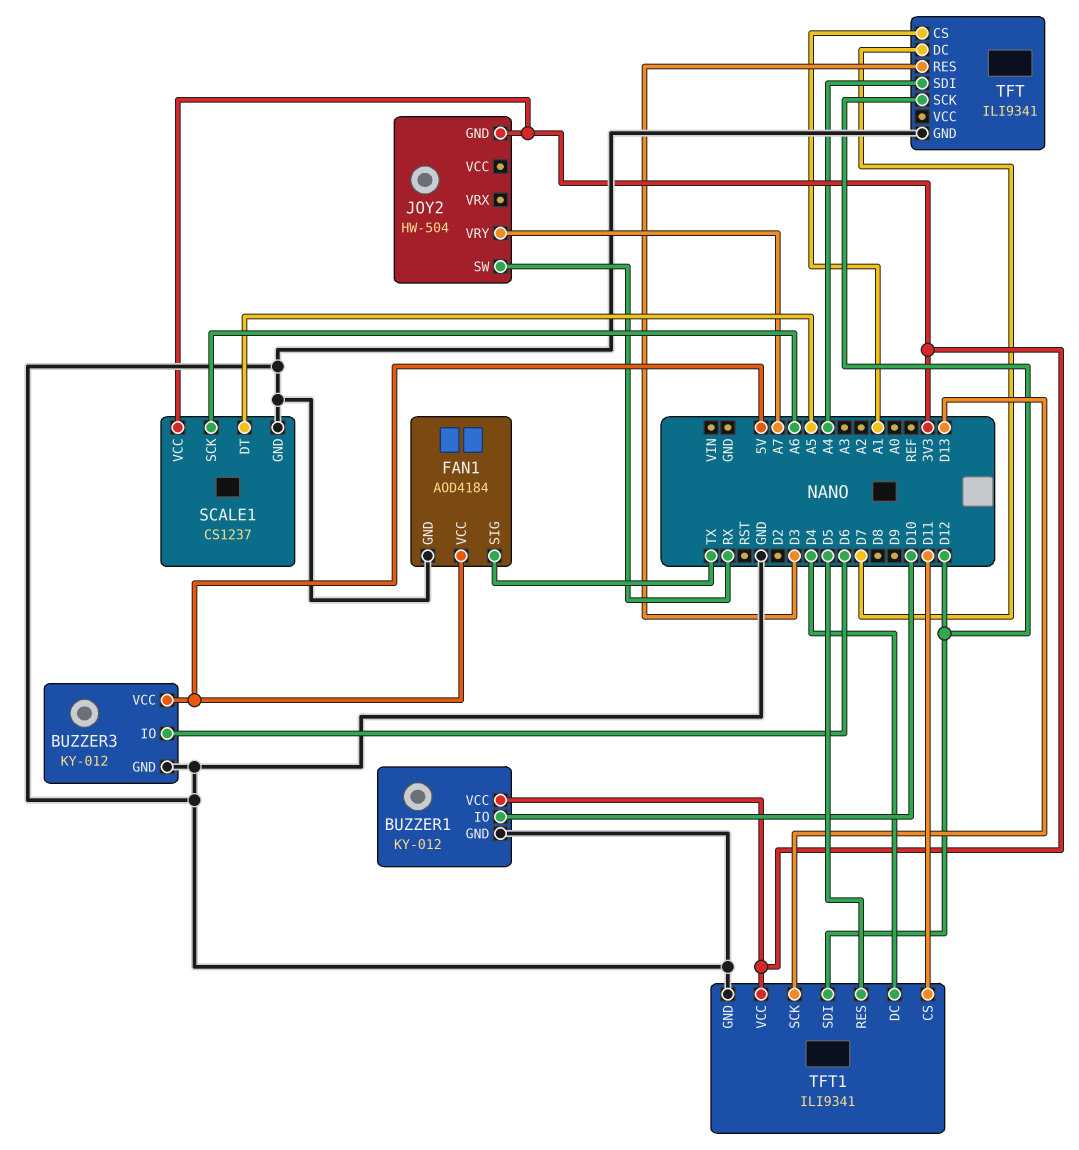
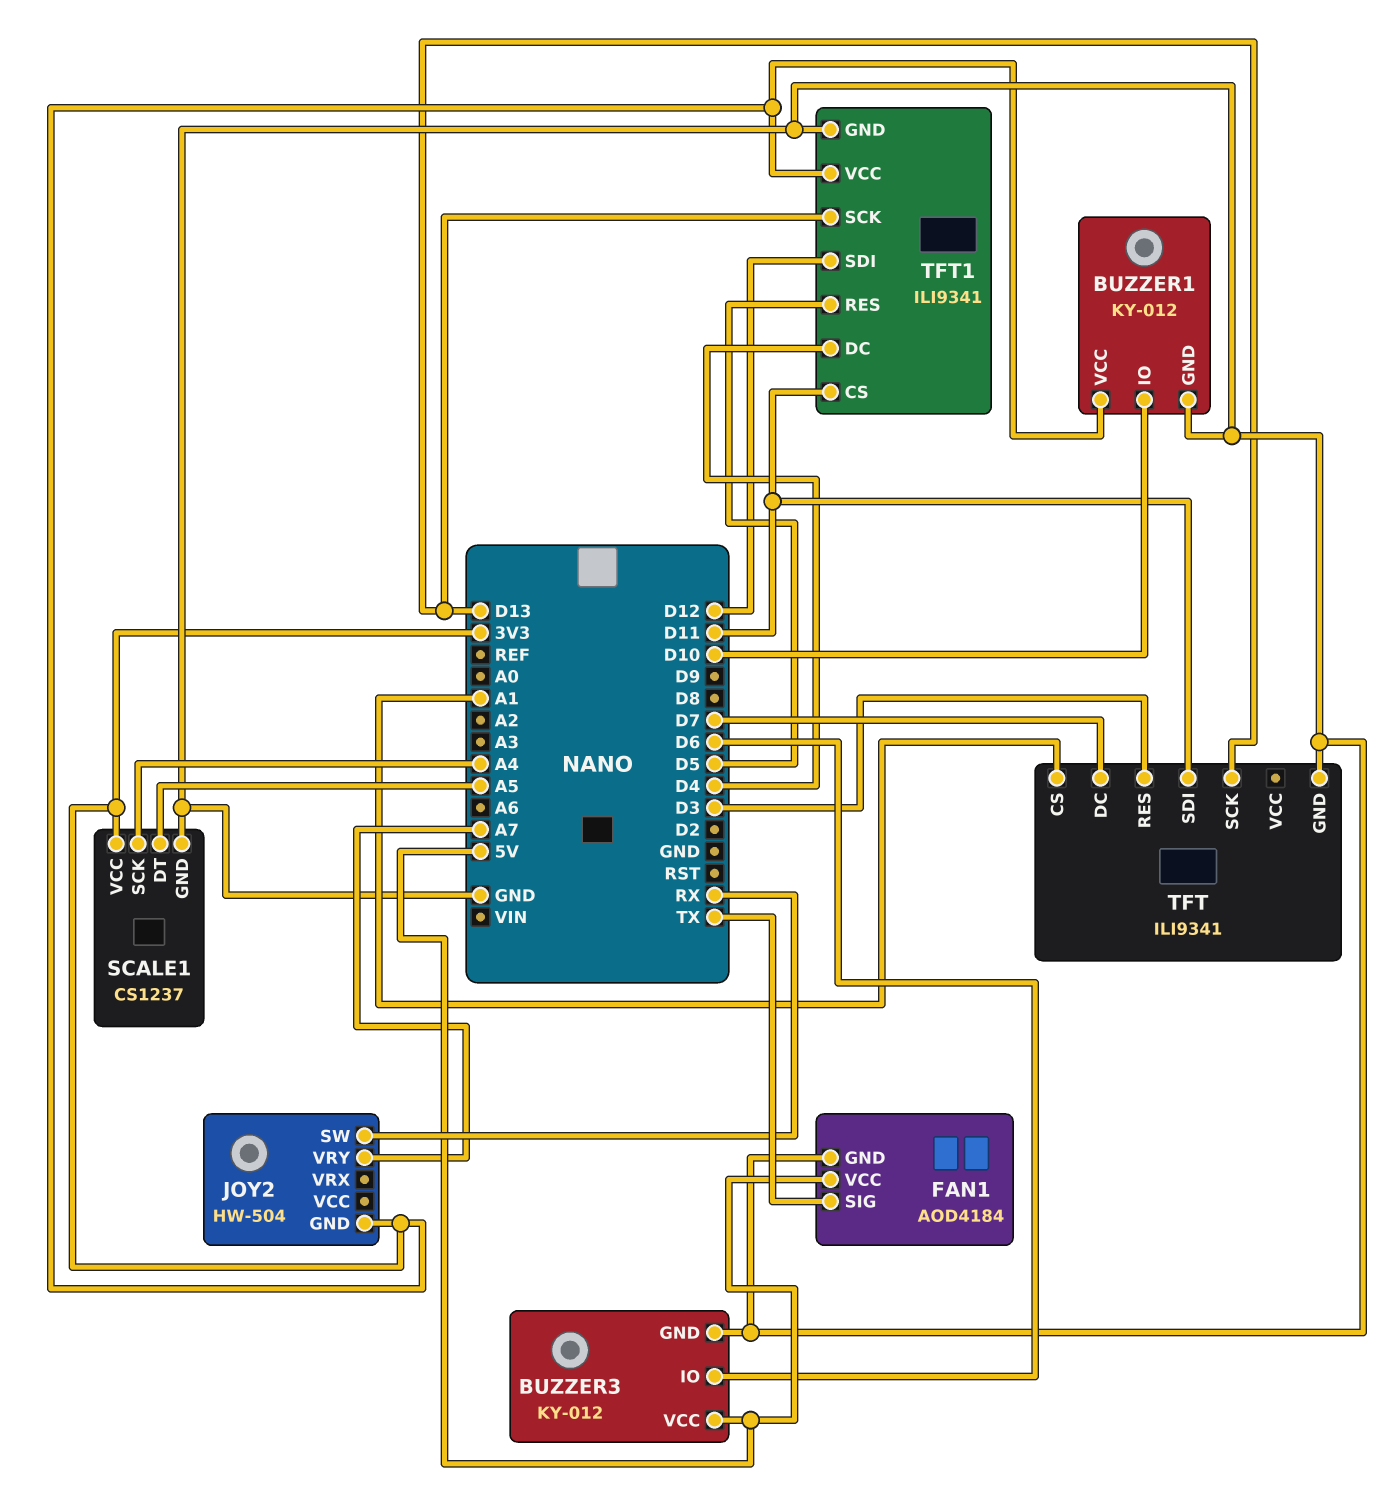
SCALE1 pin SCK: A6 -> A4
TFT pin SCK: D12 -> D13
TFT pin SDI: A4 -> D11

